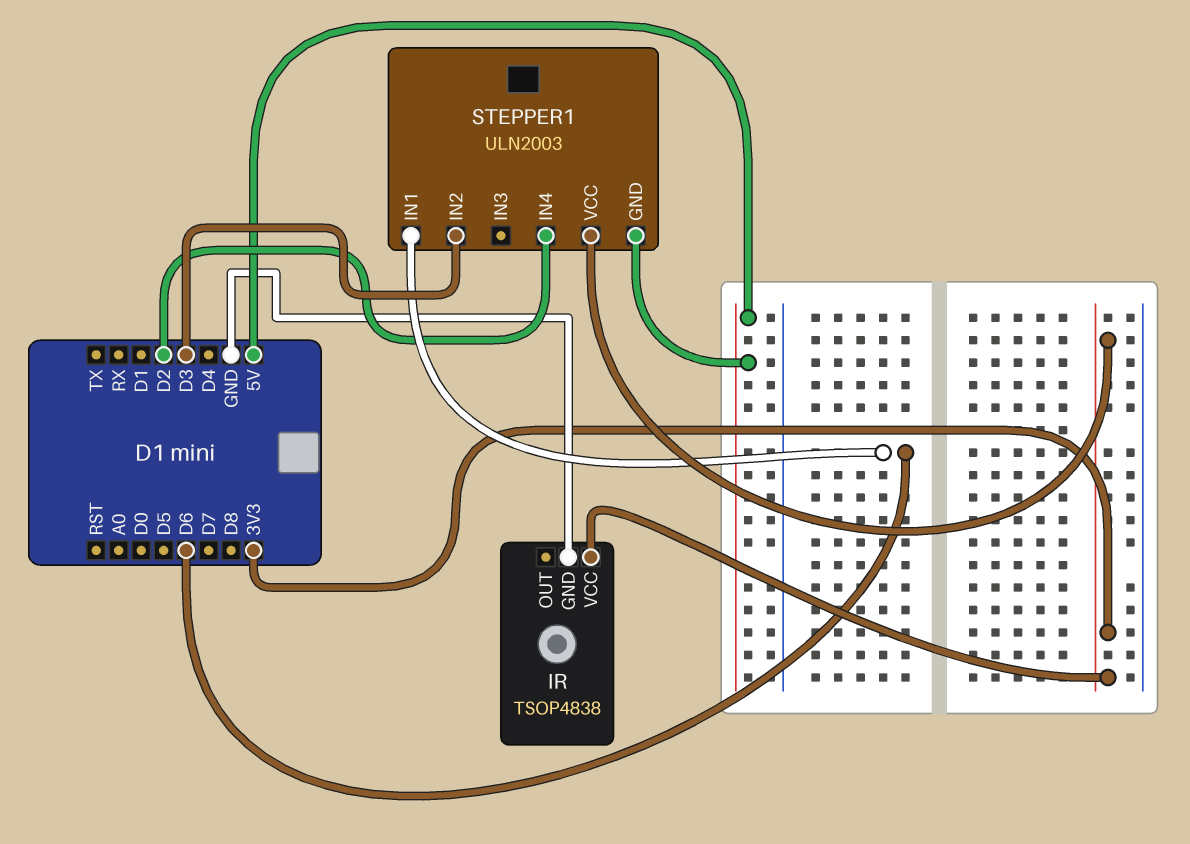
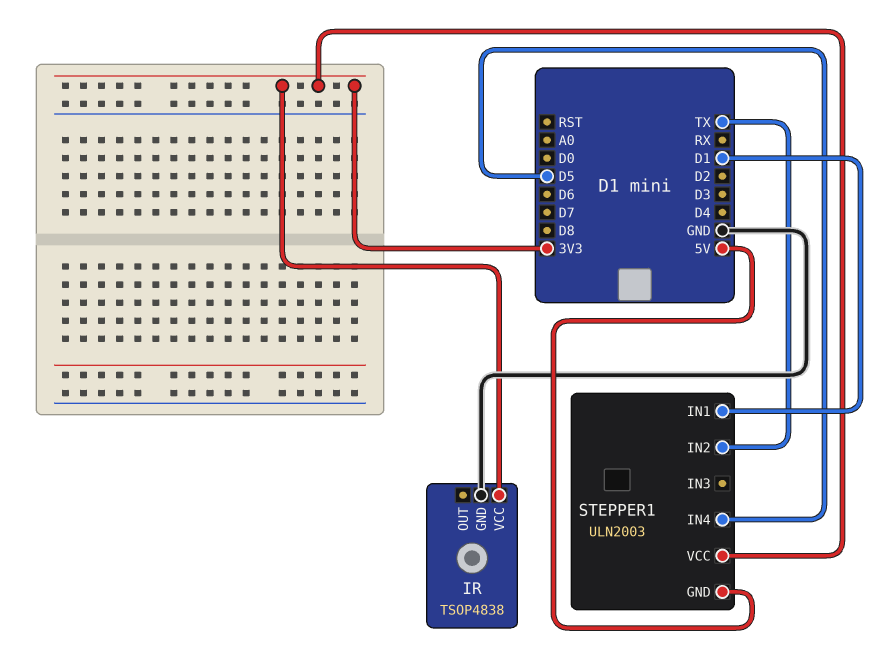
STEPPER1 pin IN1: D6 -> D1
STEPPER1 pin IN2: D3 -> TX
STEPPER1 pin IN4: D2 -> D5

